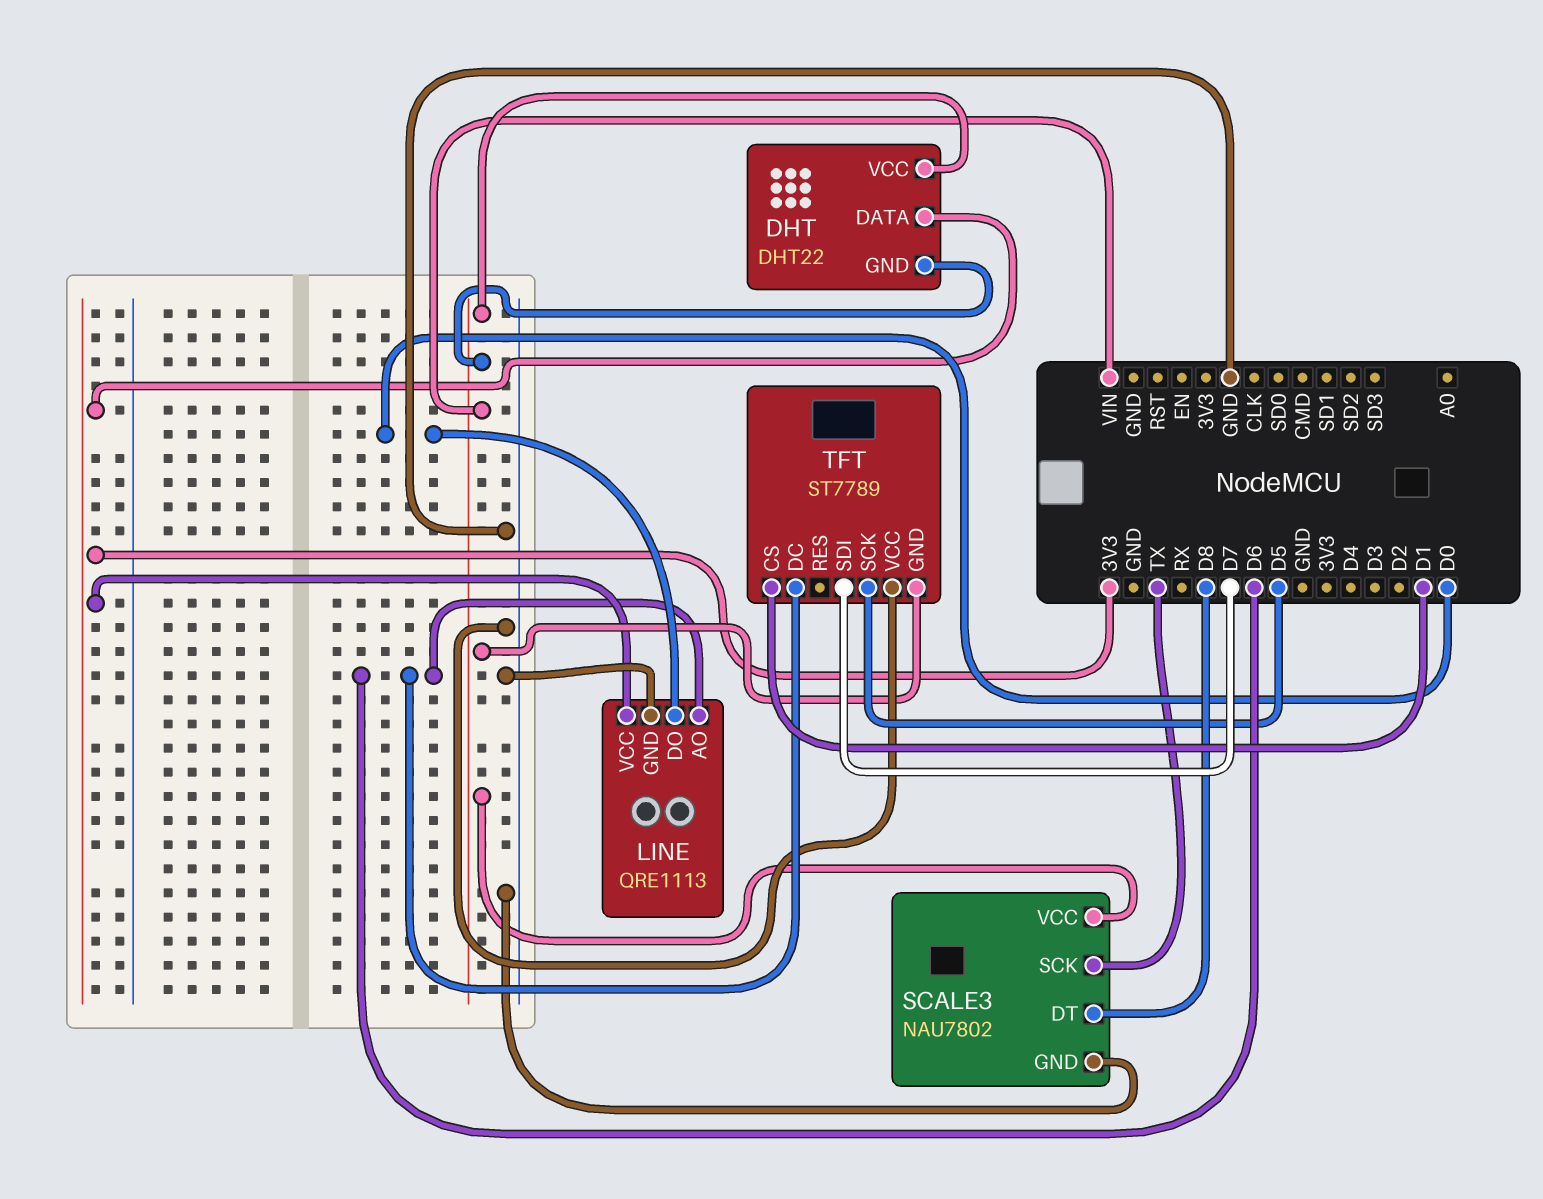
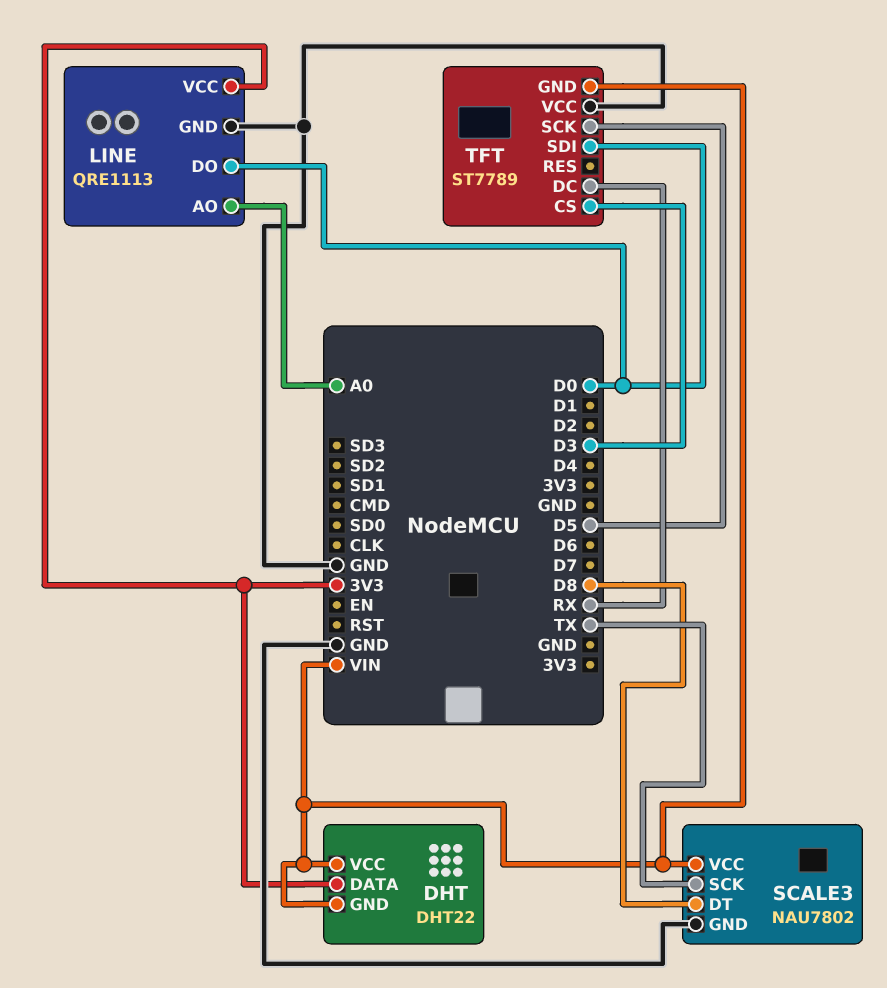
LINE pin AO: D6 -> A0
TFT pin CS: D1 -> D3
TFT pin DC: D6 -> RX
TFT pin SDI: D7 -> D0

